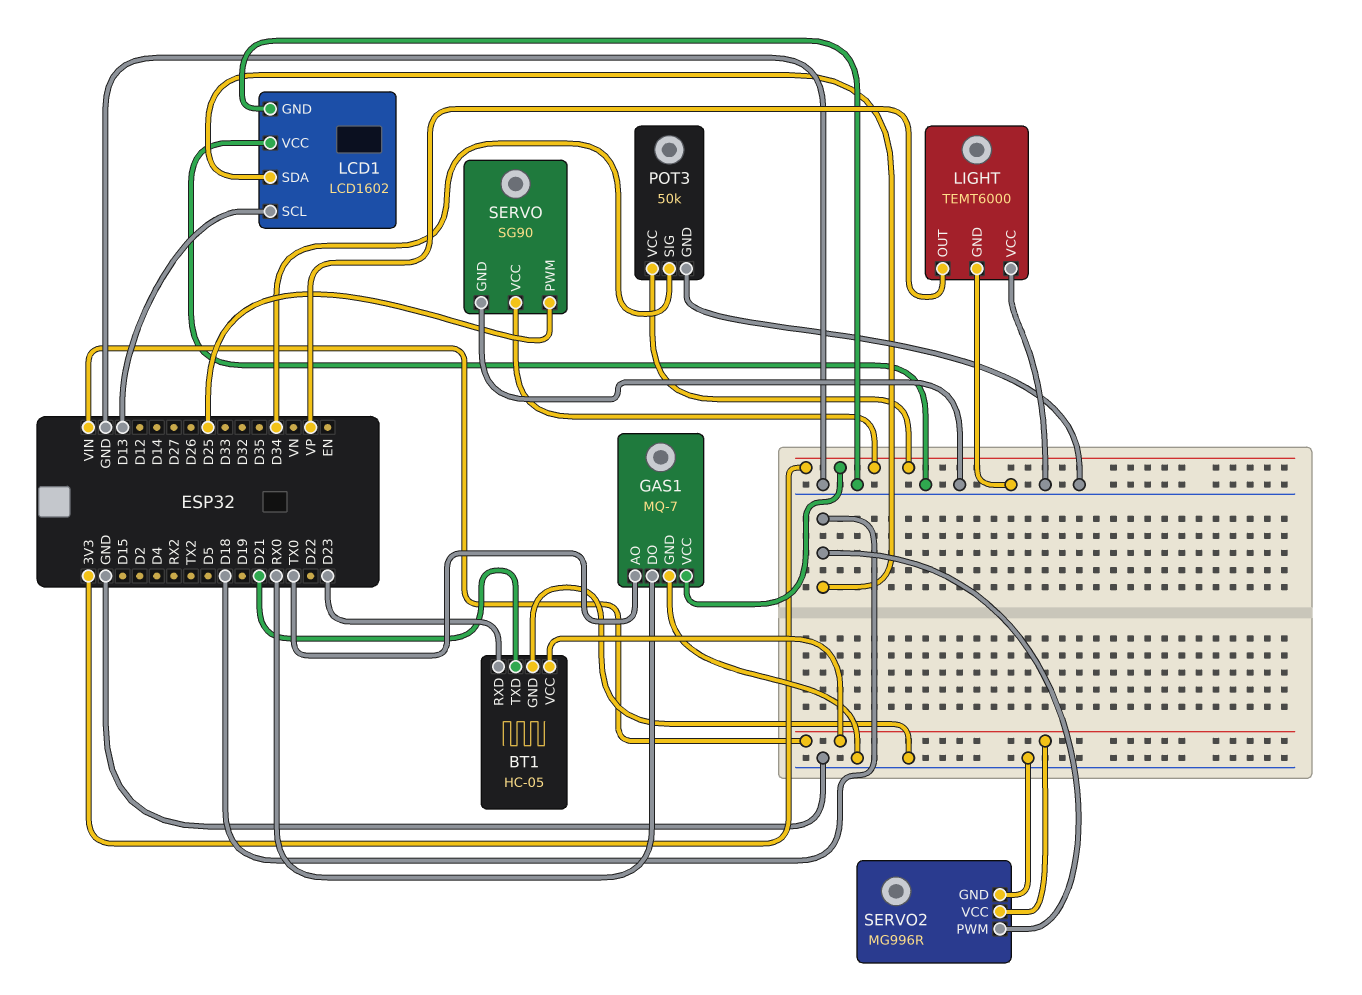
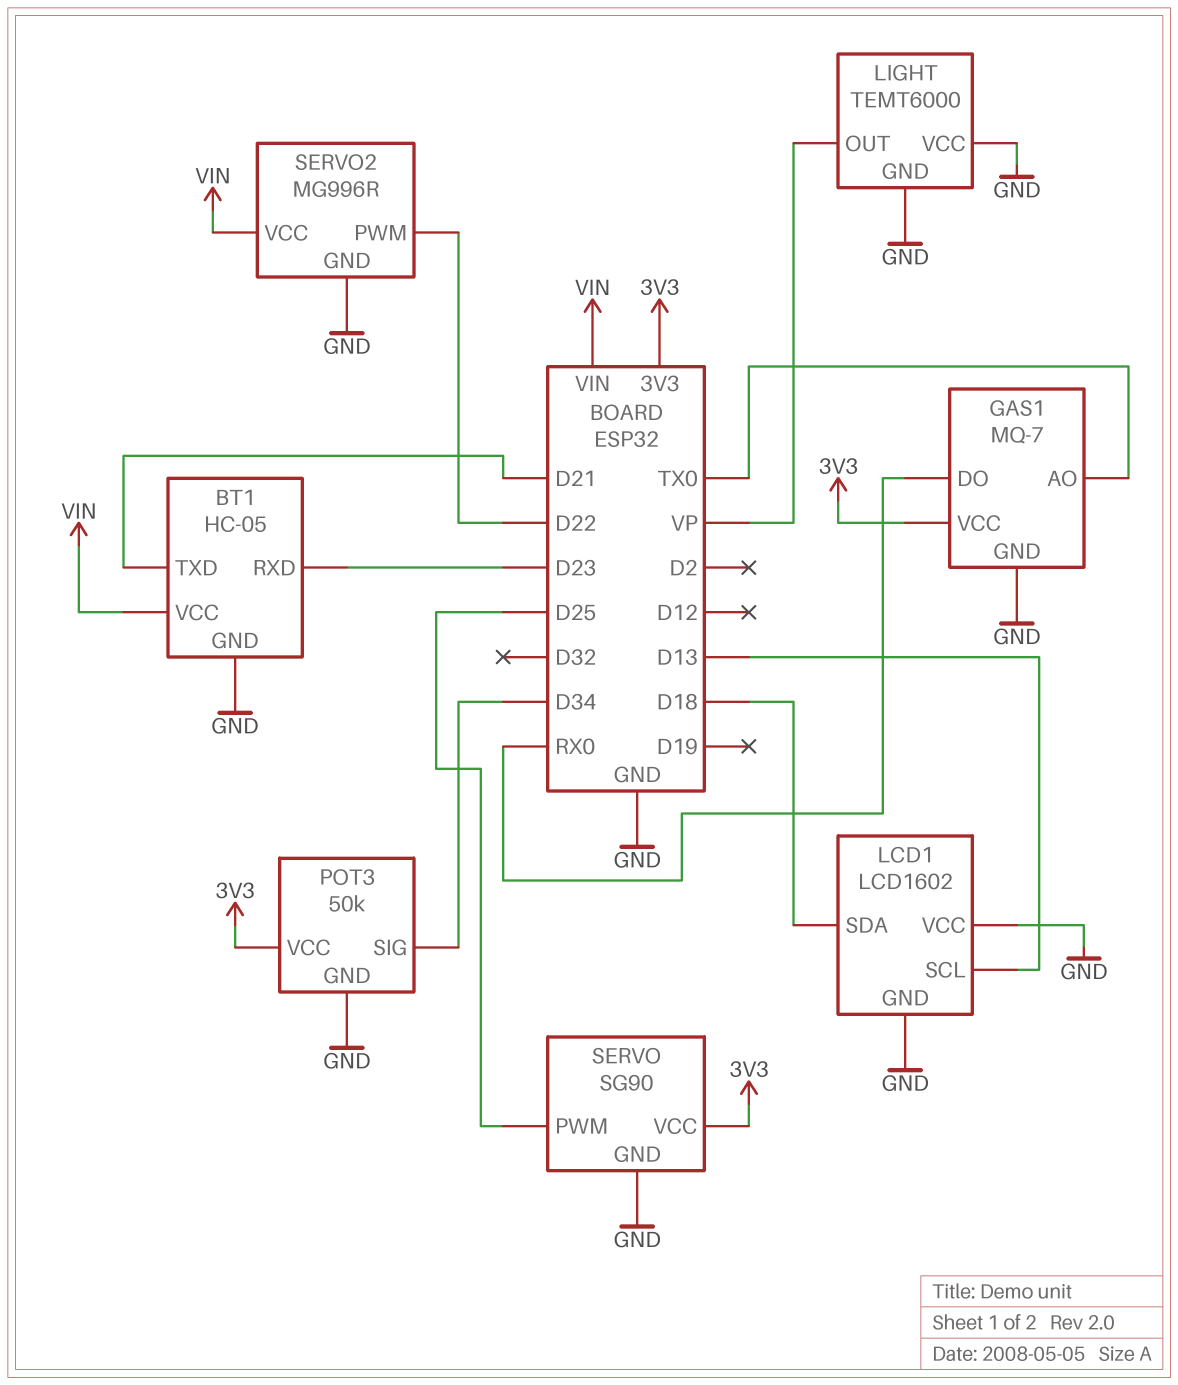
SERVO2 pin PWM: D18 -> D22

